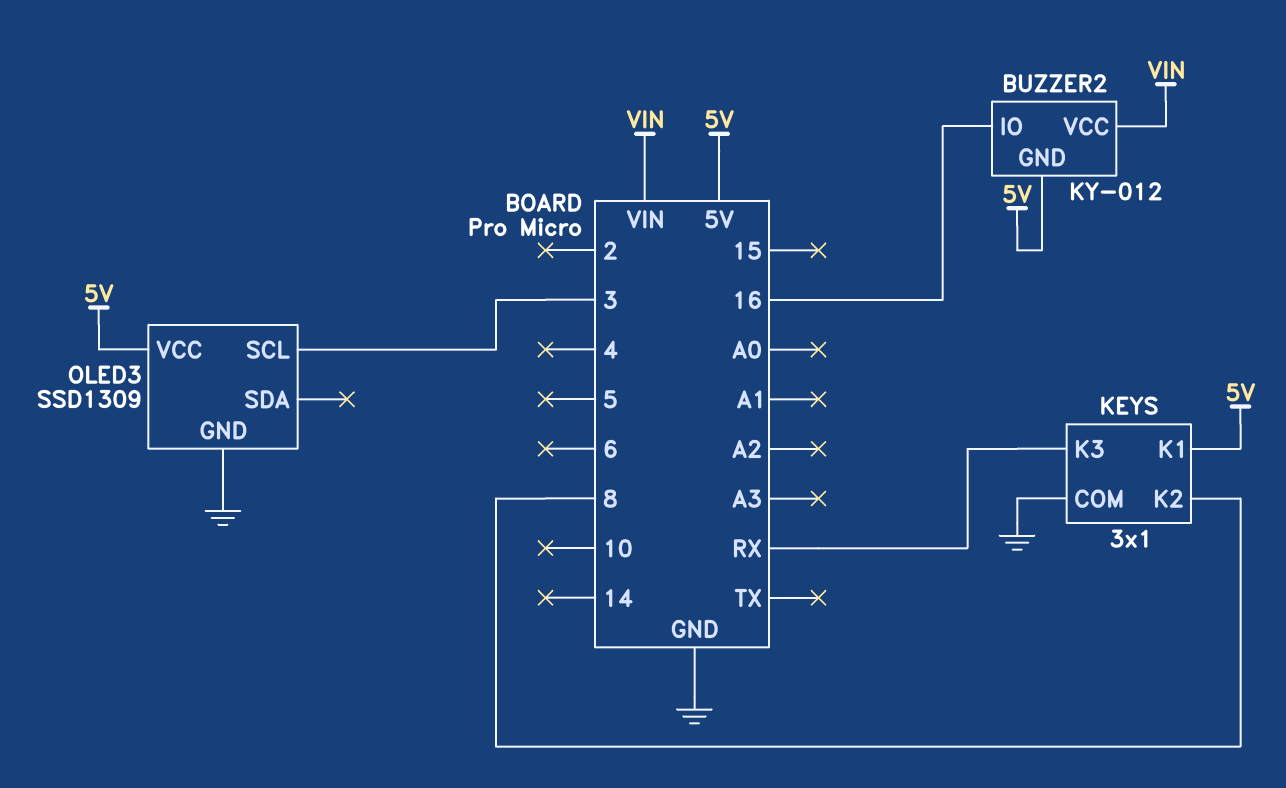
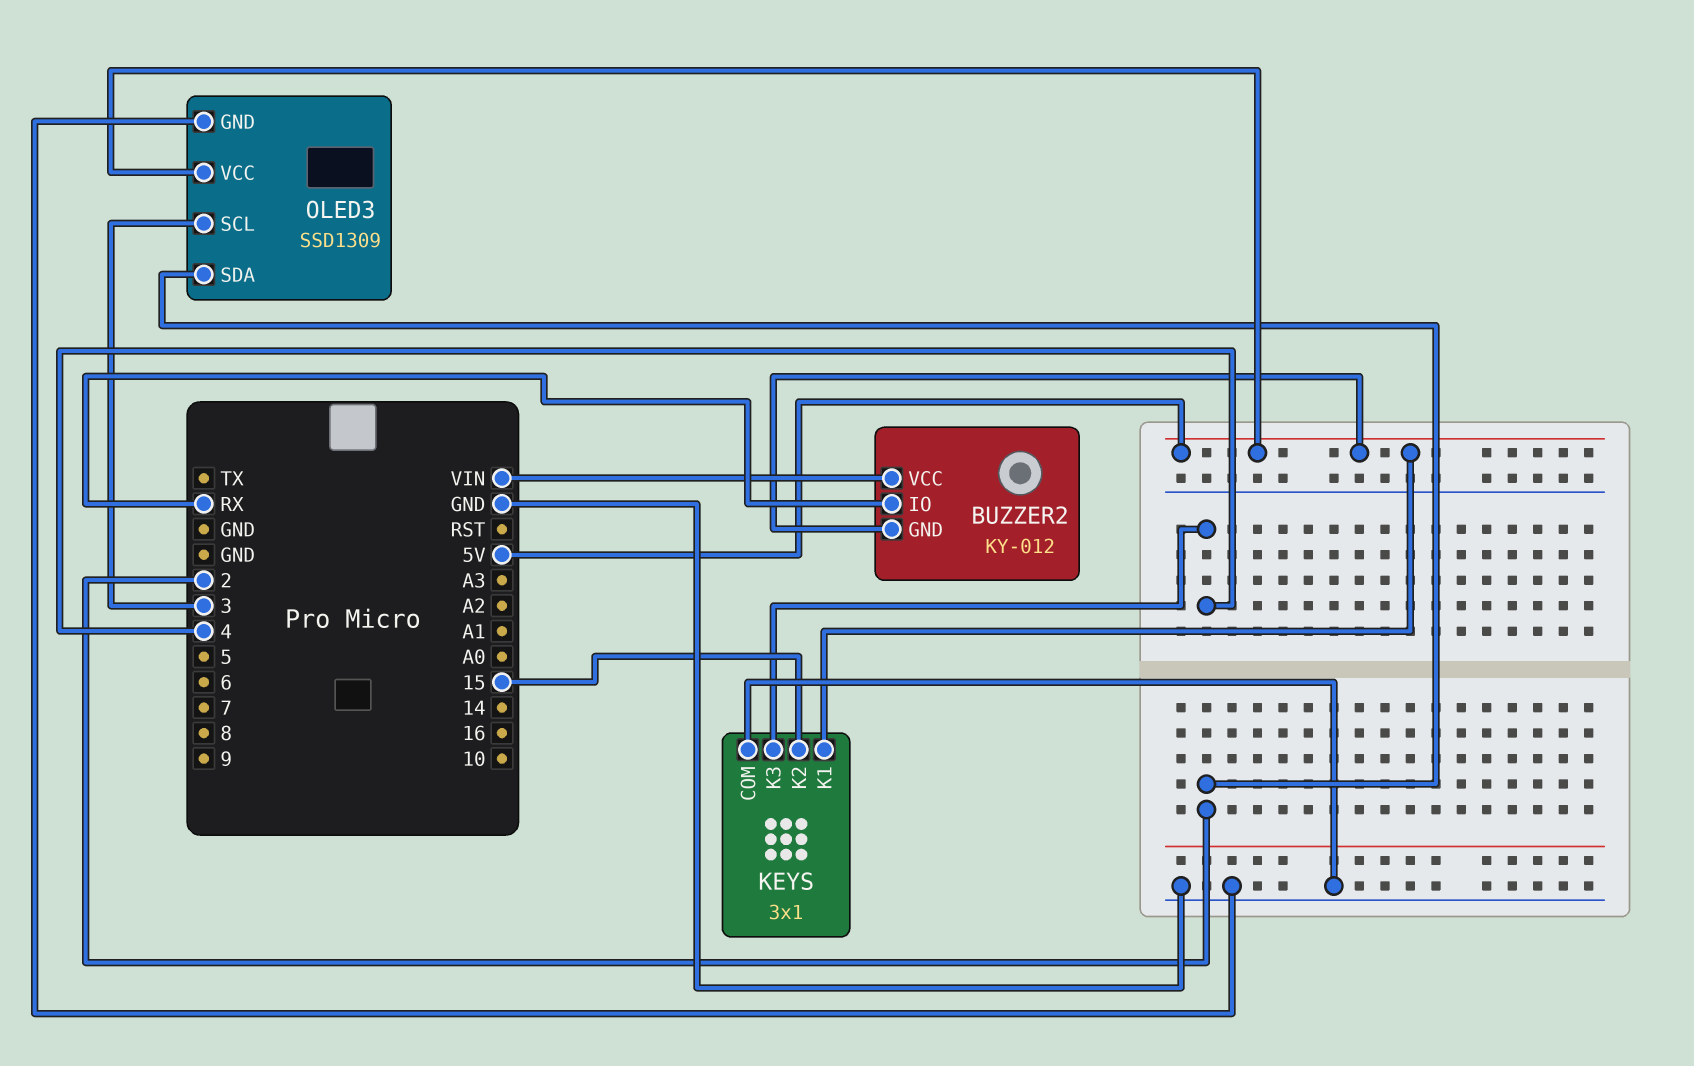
BUZZER2 pin IO: 16 -> RX
KEYS pin K2: 8 -> 15
KEYS pin K3: RX -> 4
OLED3 pin SDA: none -> 2

